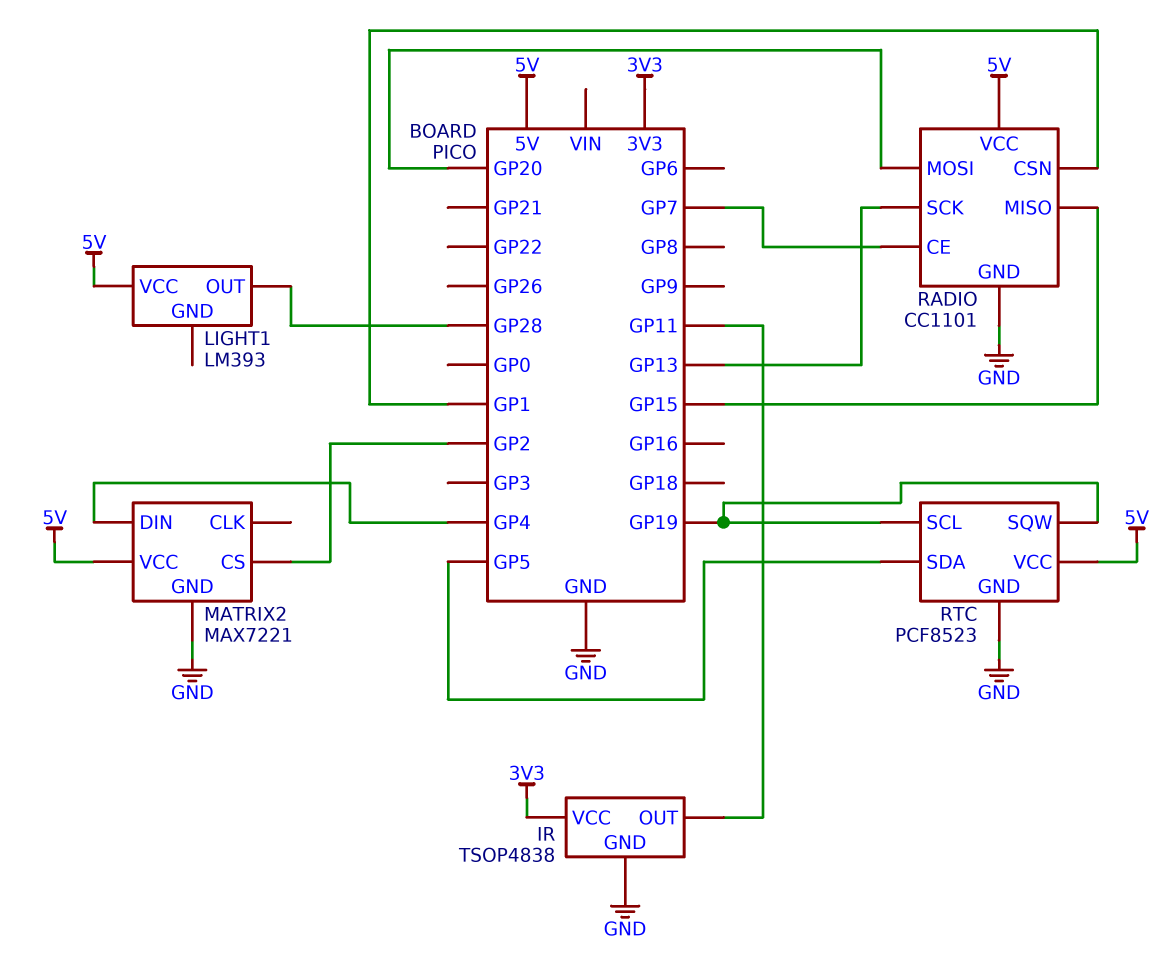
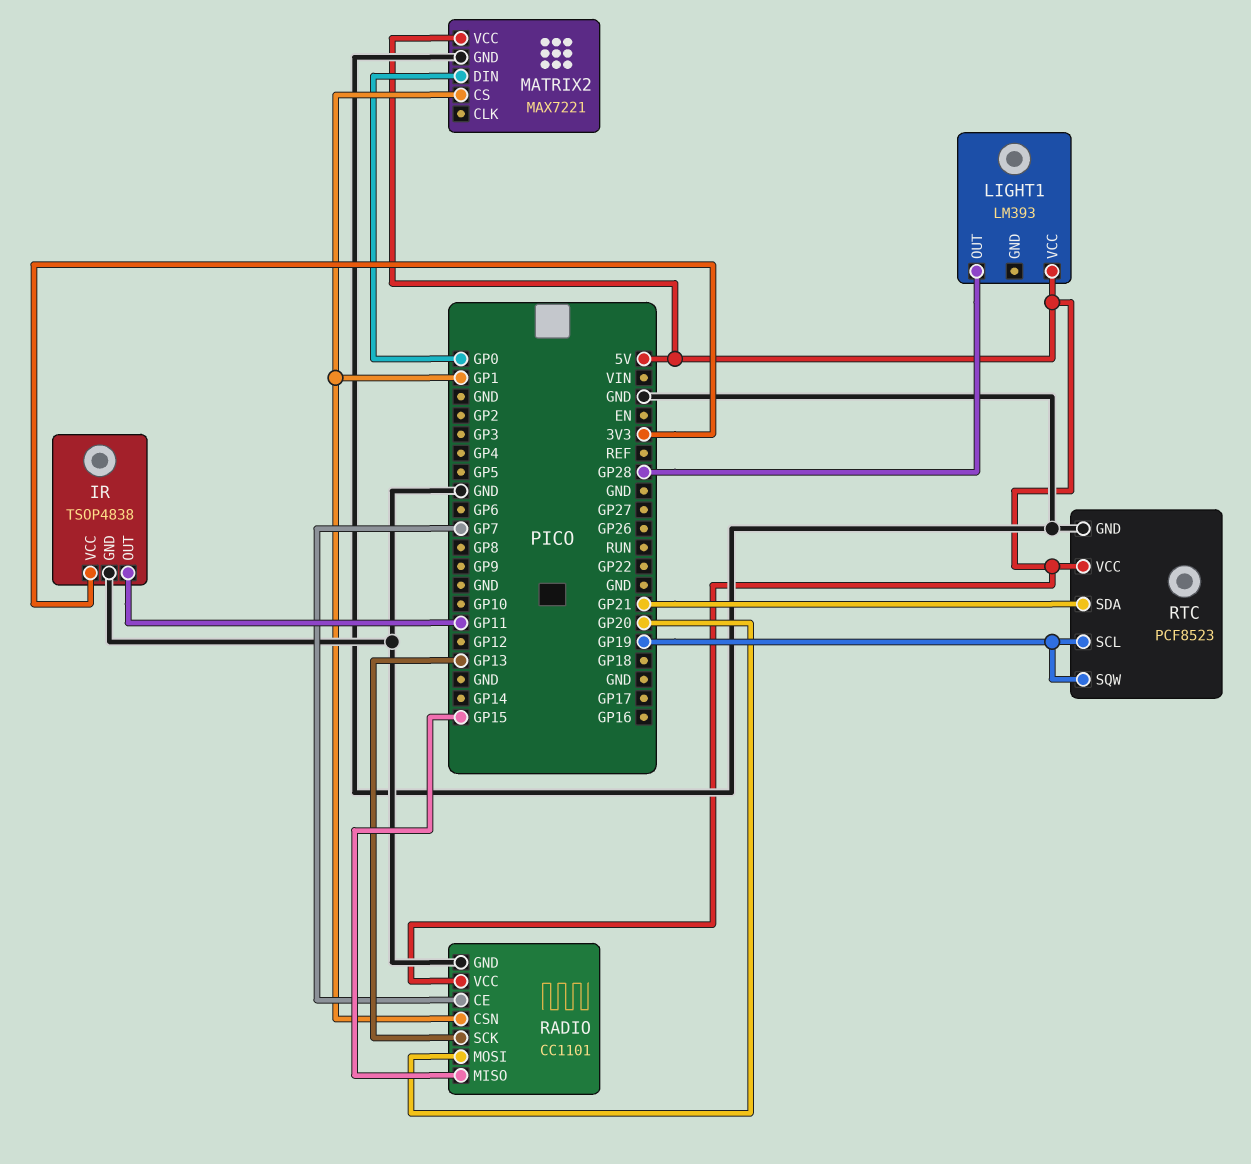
MATRIX2 pin CS: GP2 -> GP1
MATRIX2 pin DIN: GP4 -> GP0
RTC pin SDA: GP5 -> GP21

